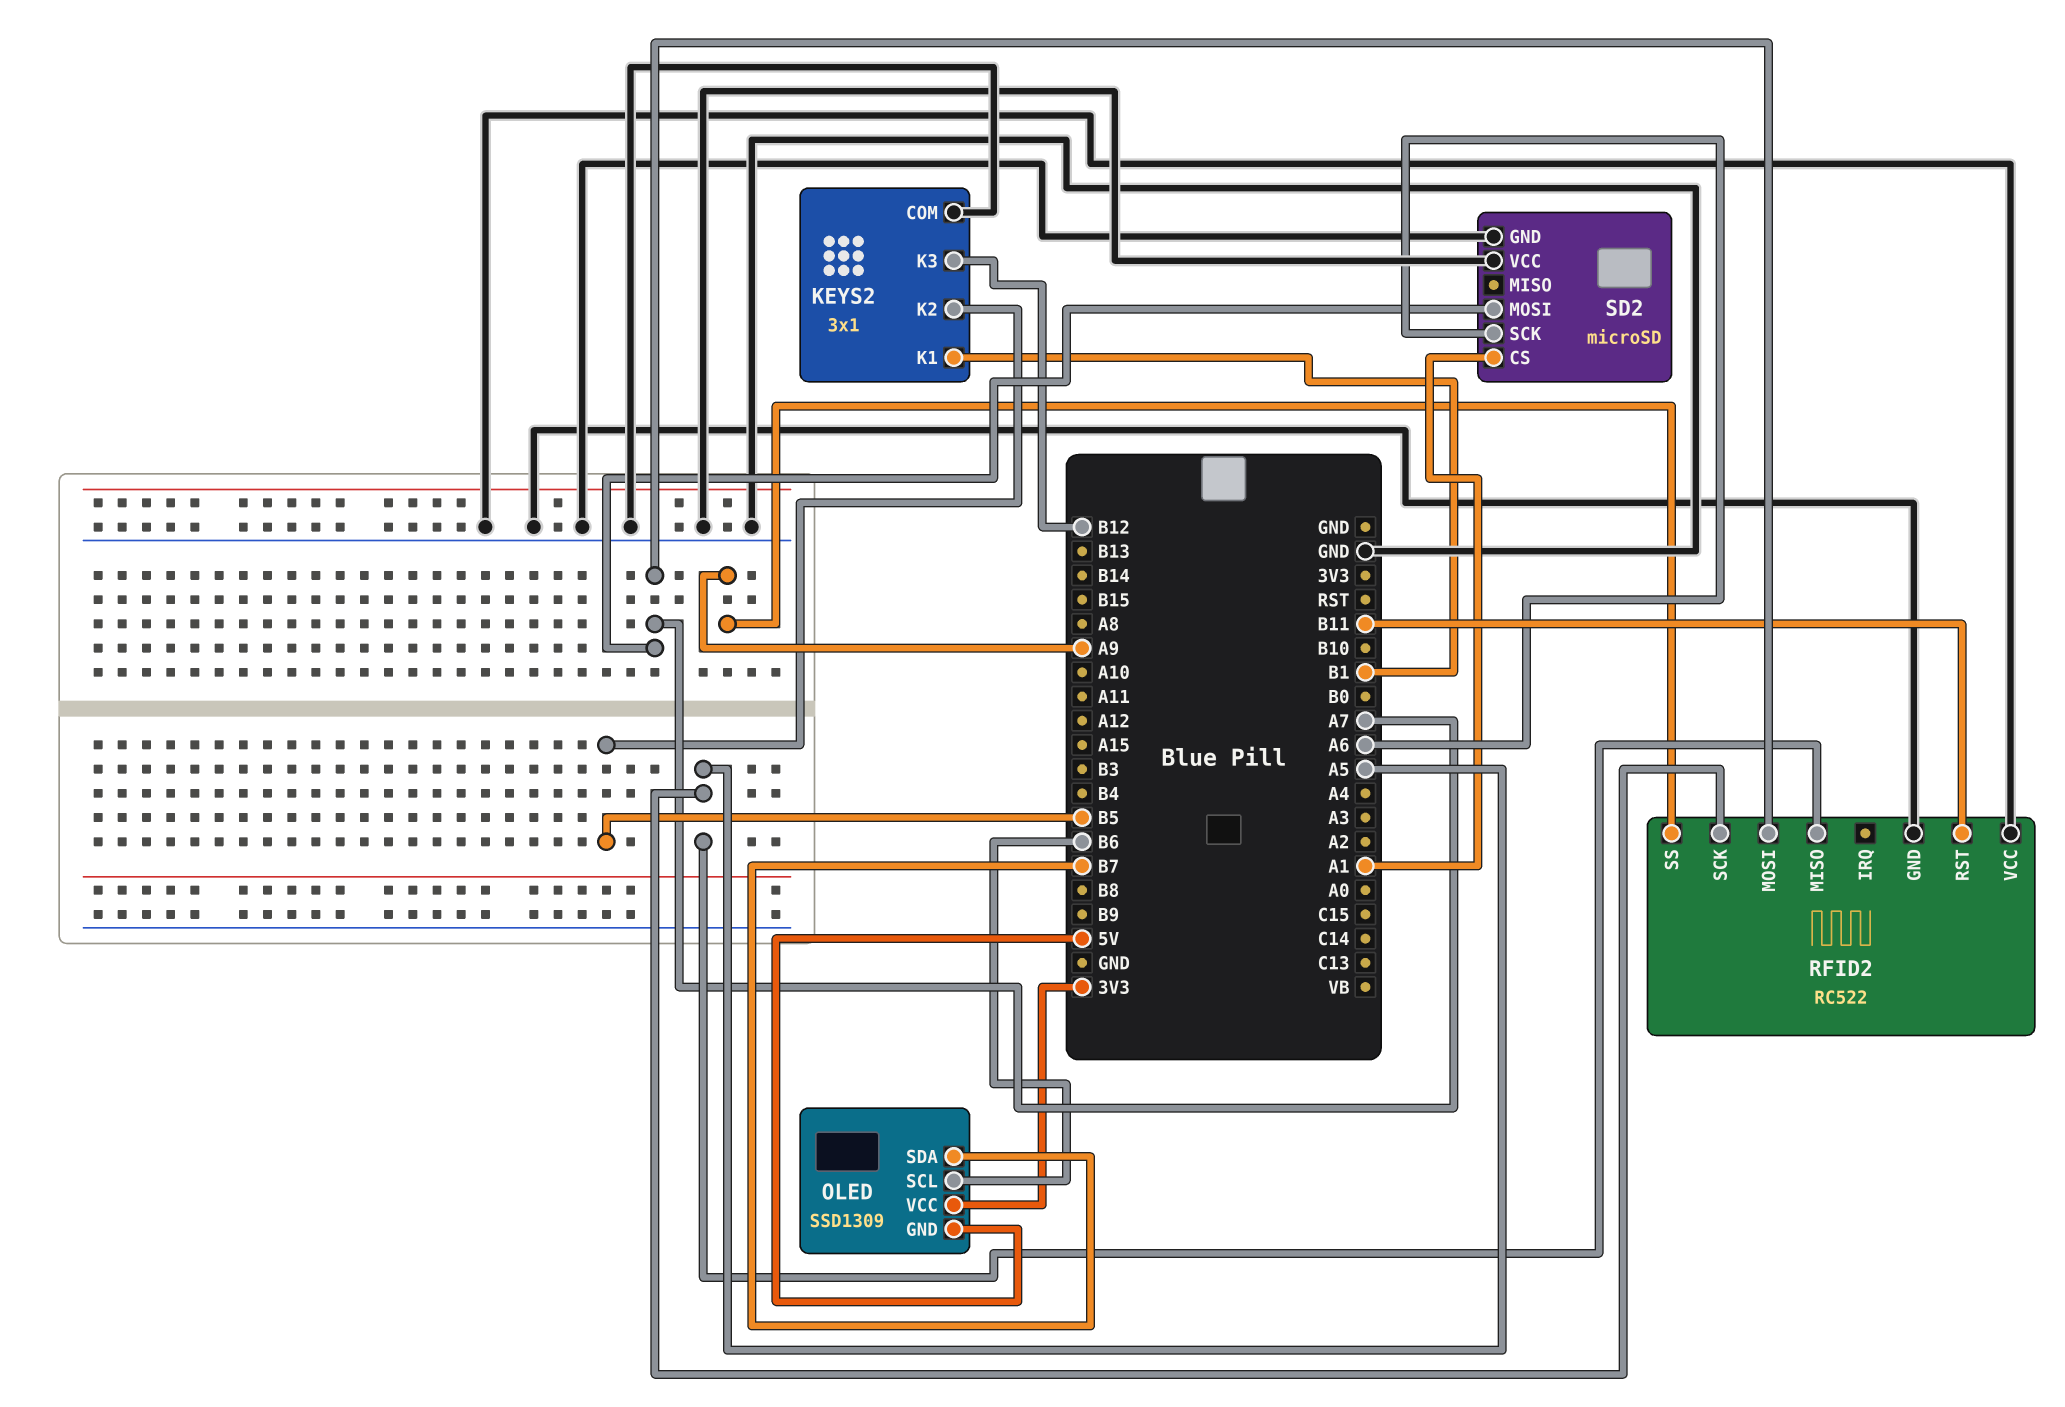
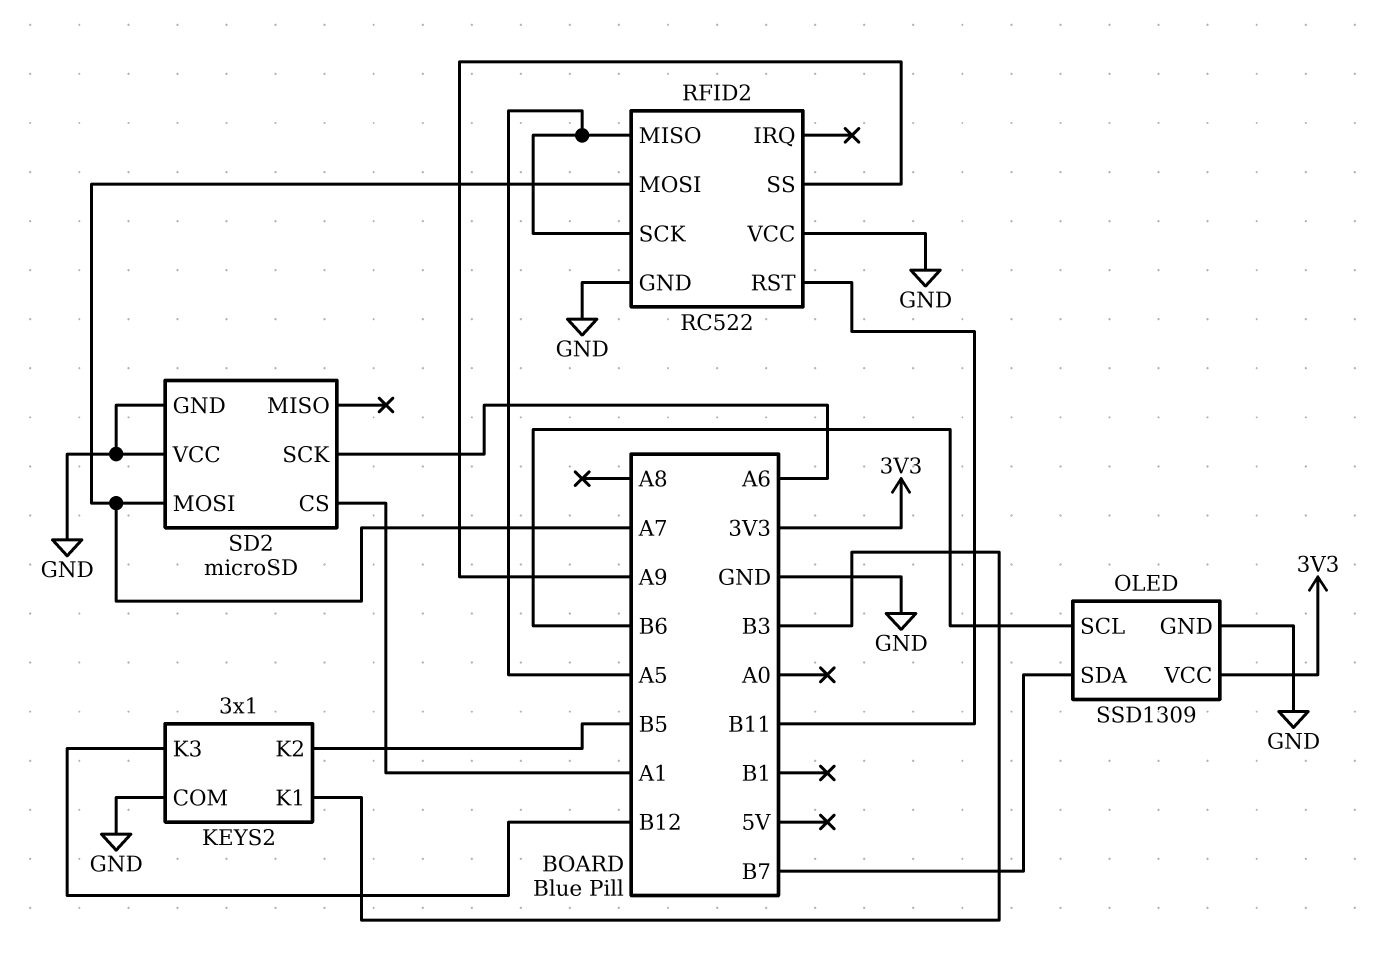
KEYS2 pin K1: B1 -> B3
OLED pin GND: 5V -> GND

